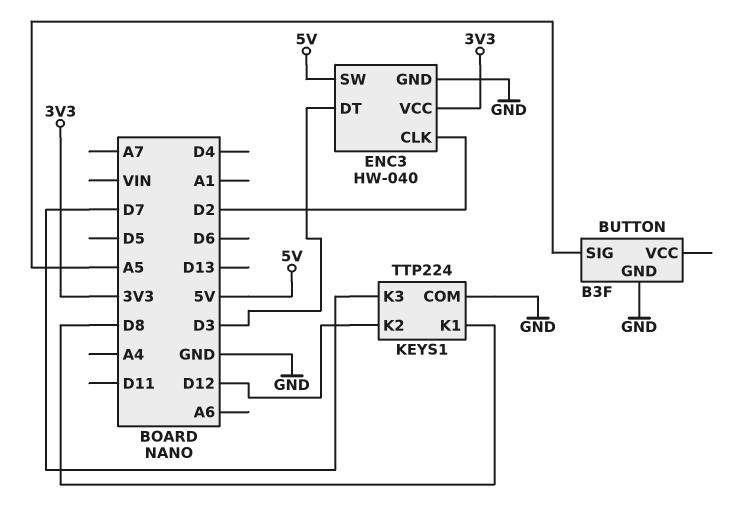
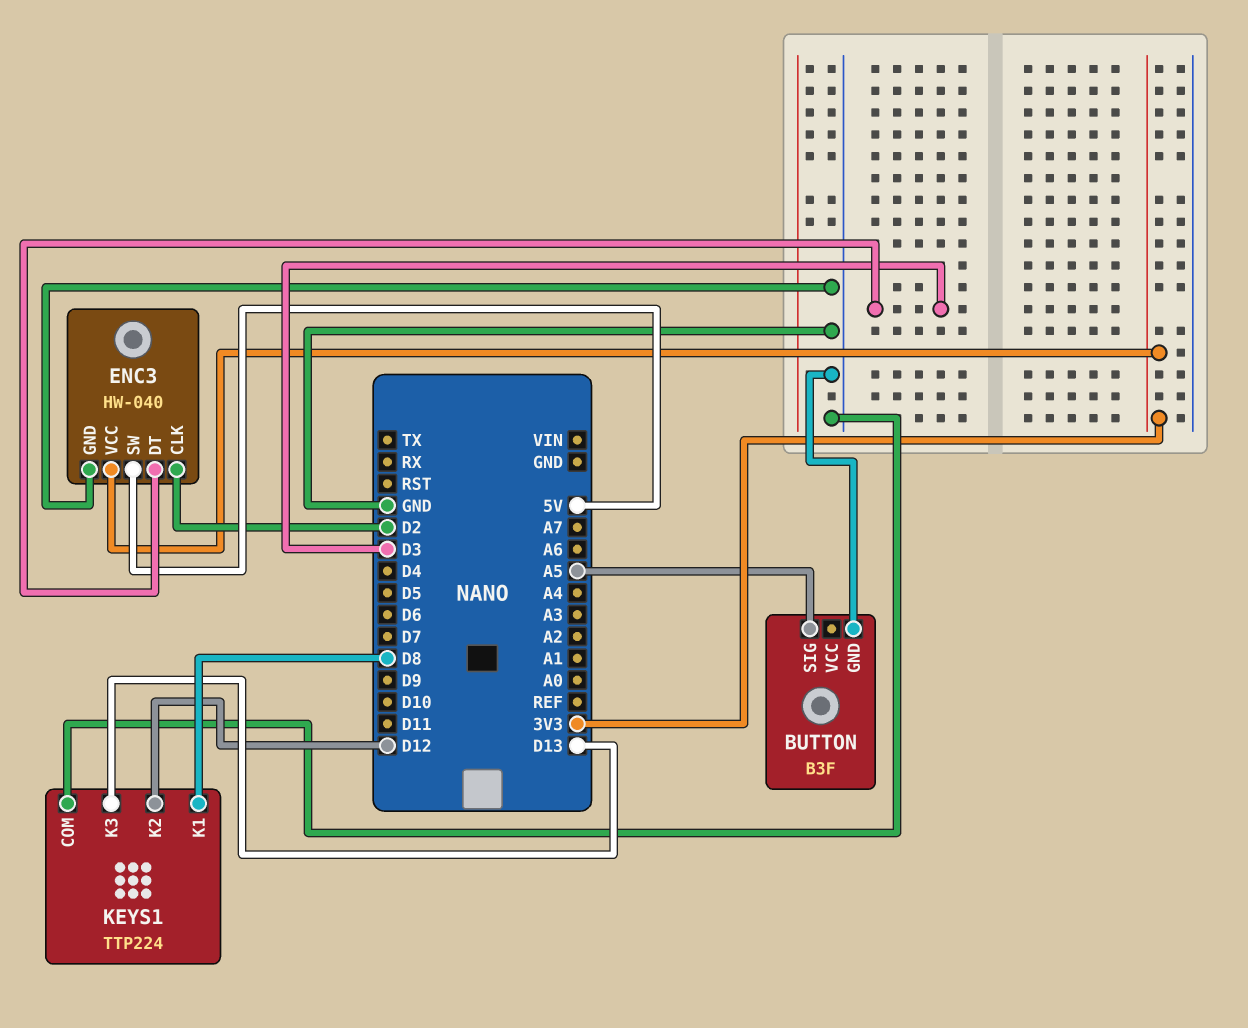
KEYS1 pin K3: D7 -> D13

